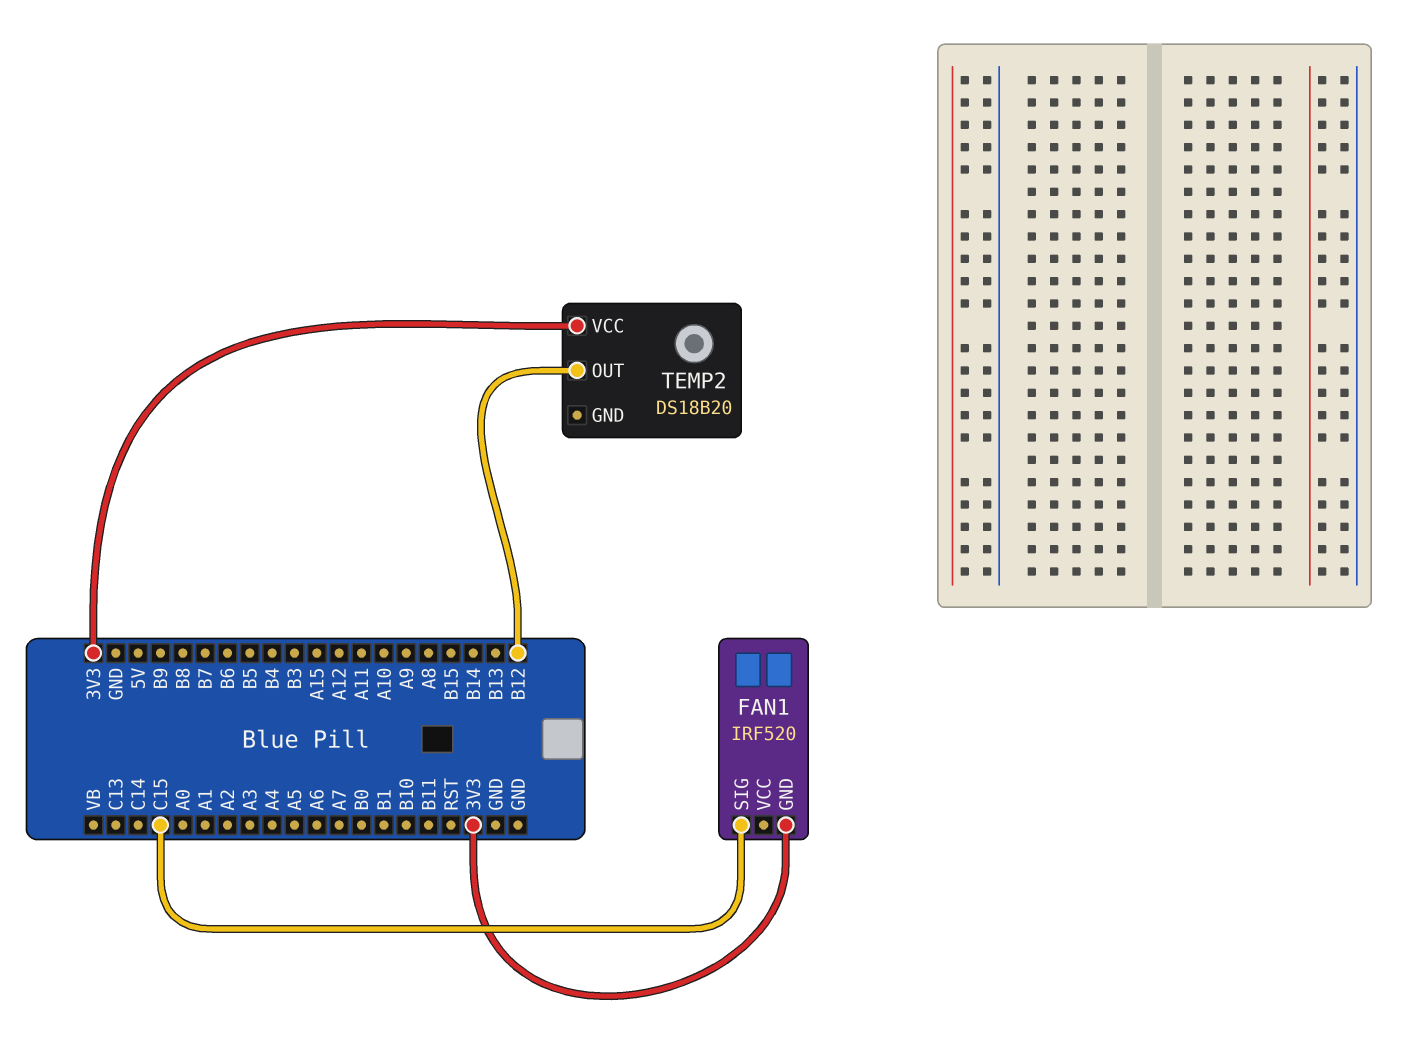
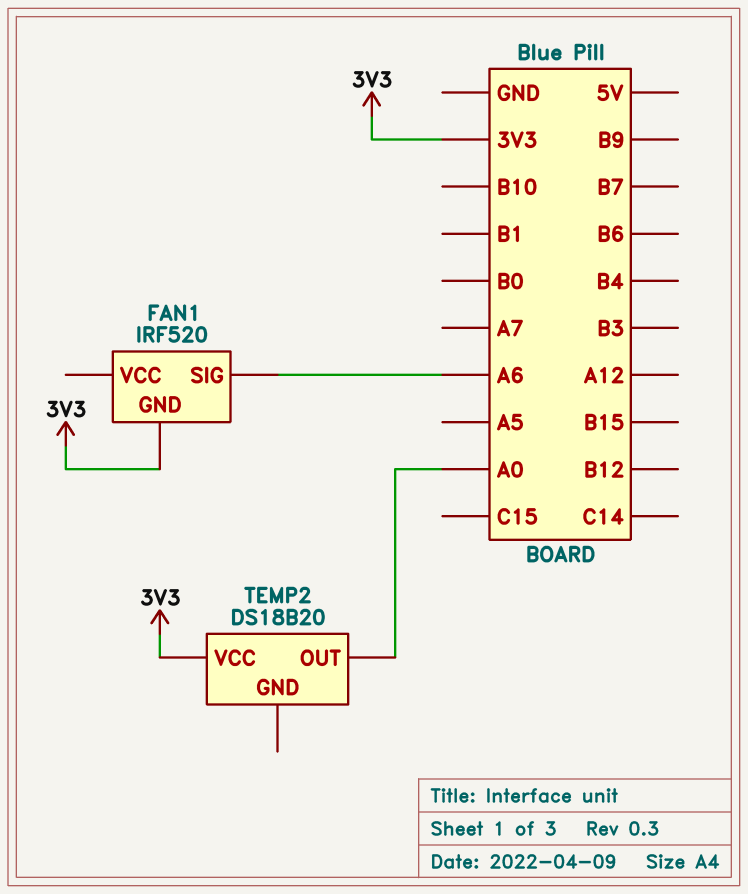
FAN1 pin SIG: C15 -> A6
TEMP2 pin OUT: B12 -> A0

